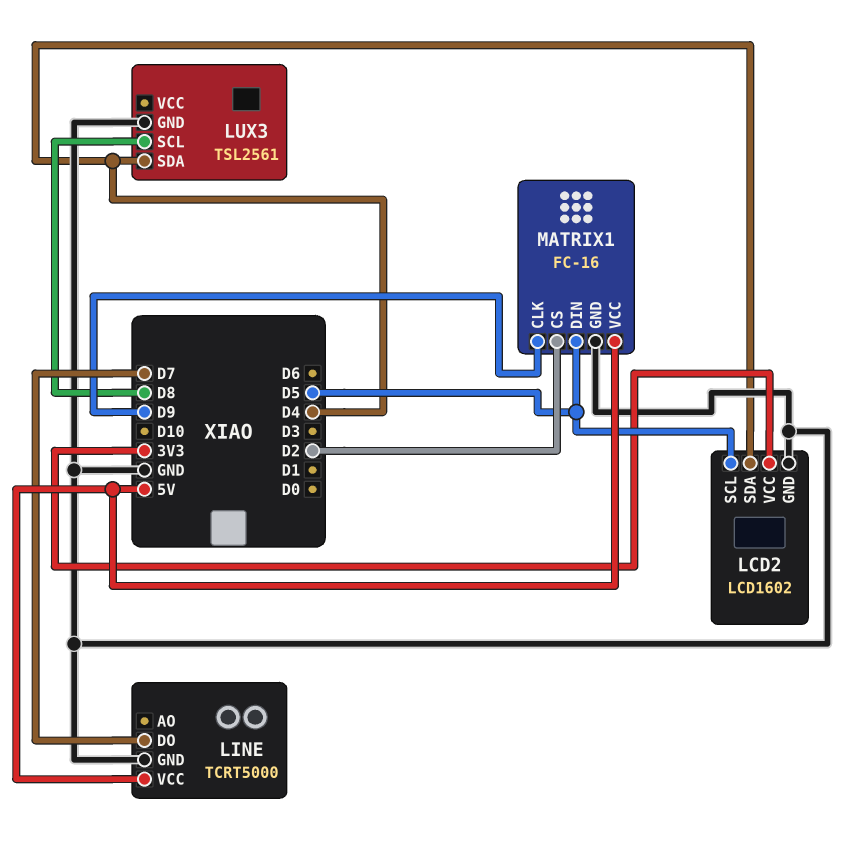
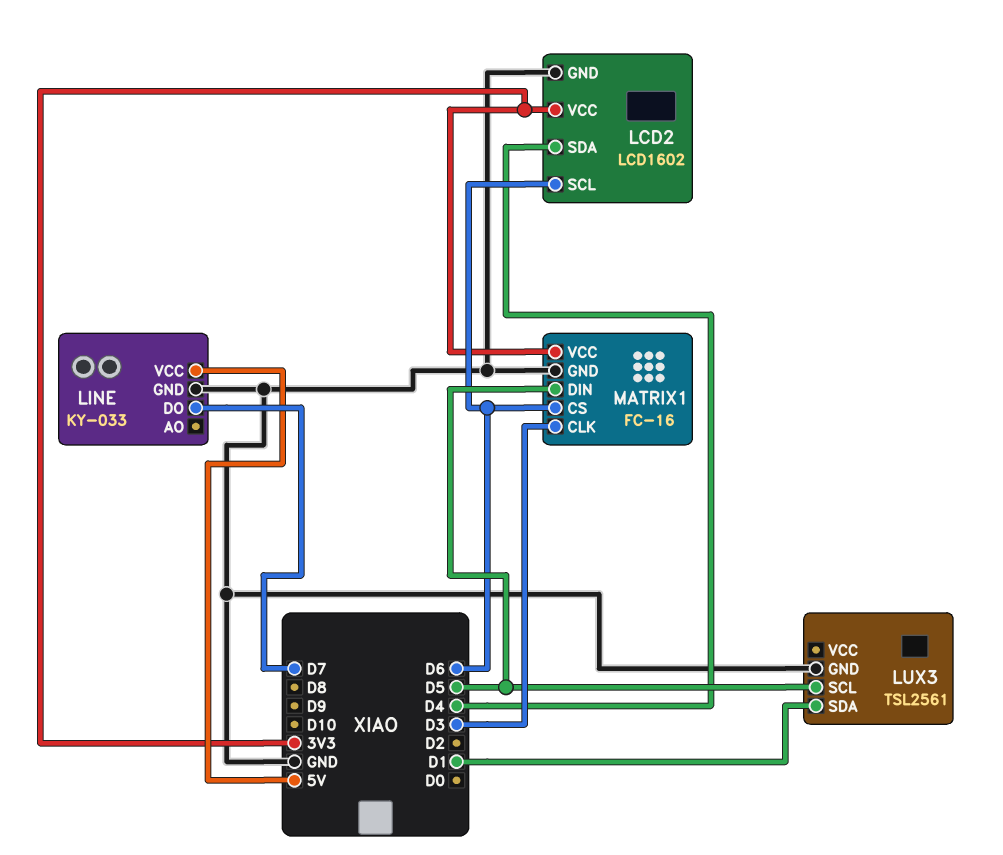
LCD2 pin SCL: D5 -> D6
LINE: TCRT5000 -> KY-033
LUX3 pin SCL: D8 -> D5
LUX3 pin SDA: D4 -> D1
MATRIX1 pin CLK: D9 -> D3
MATRIX1 pin CS: D2 -> D6
MATRIX1 pin VCC: 5V -> 3V3

